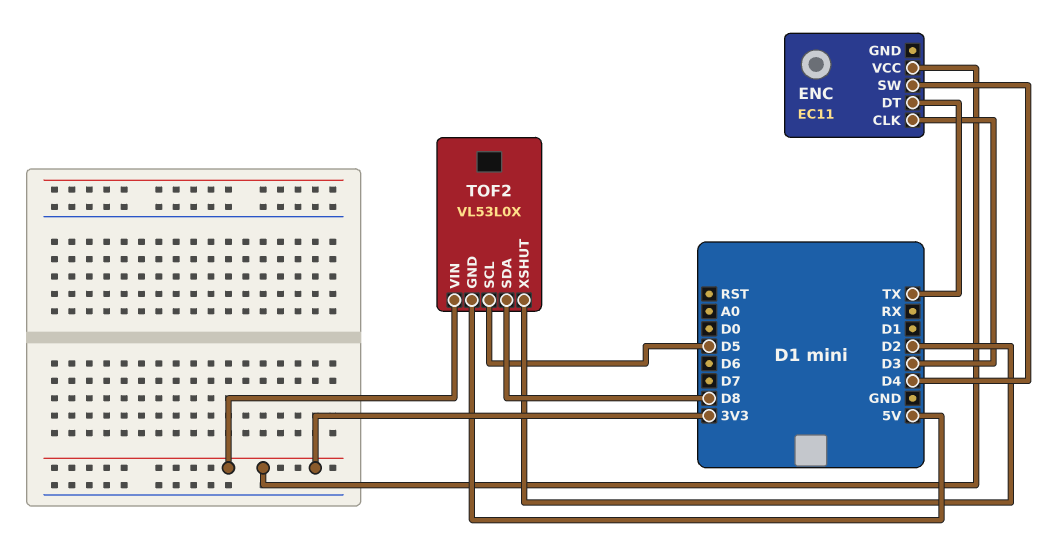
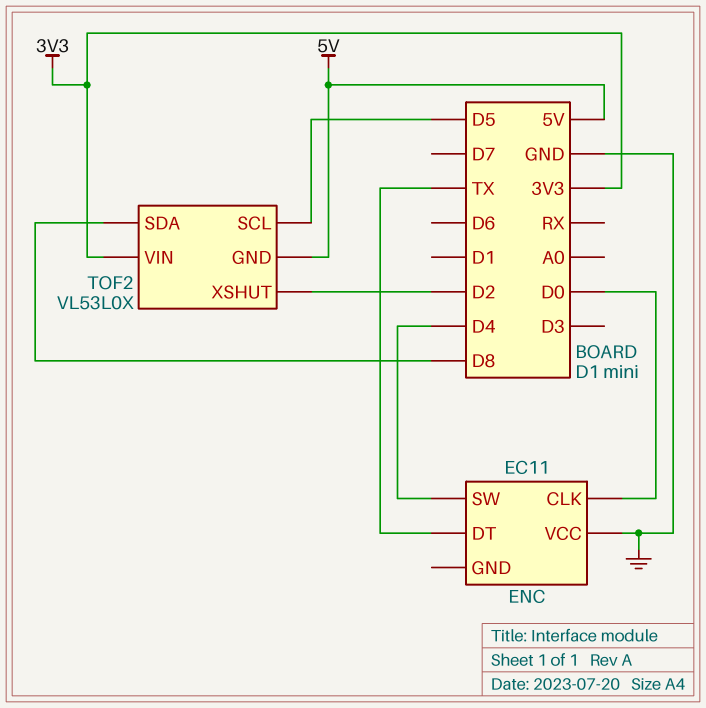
ENC pin CLK: D3 -> D0
ENC pin VCC: 3V3 -> GND

